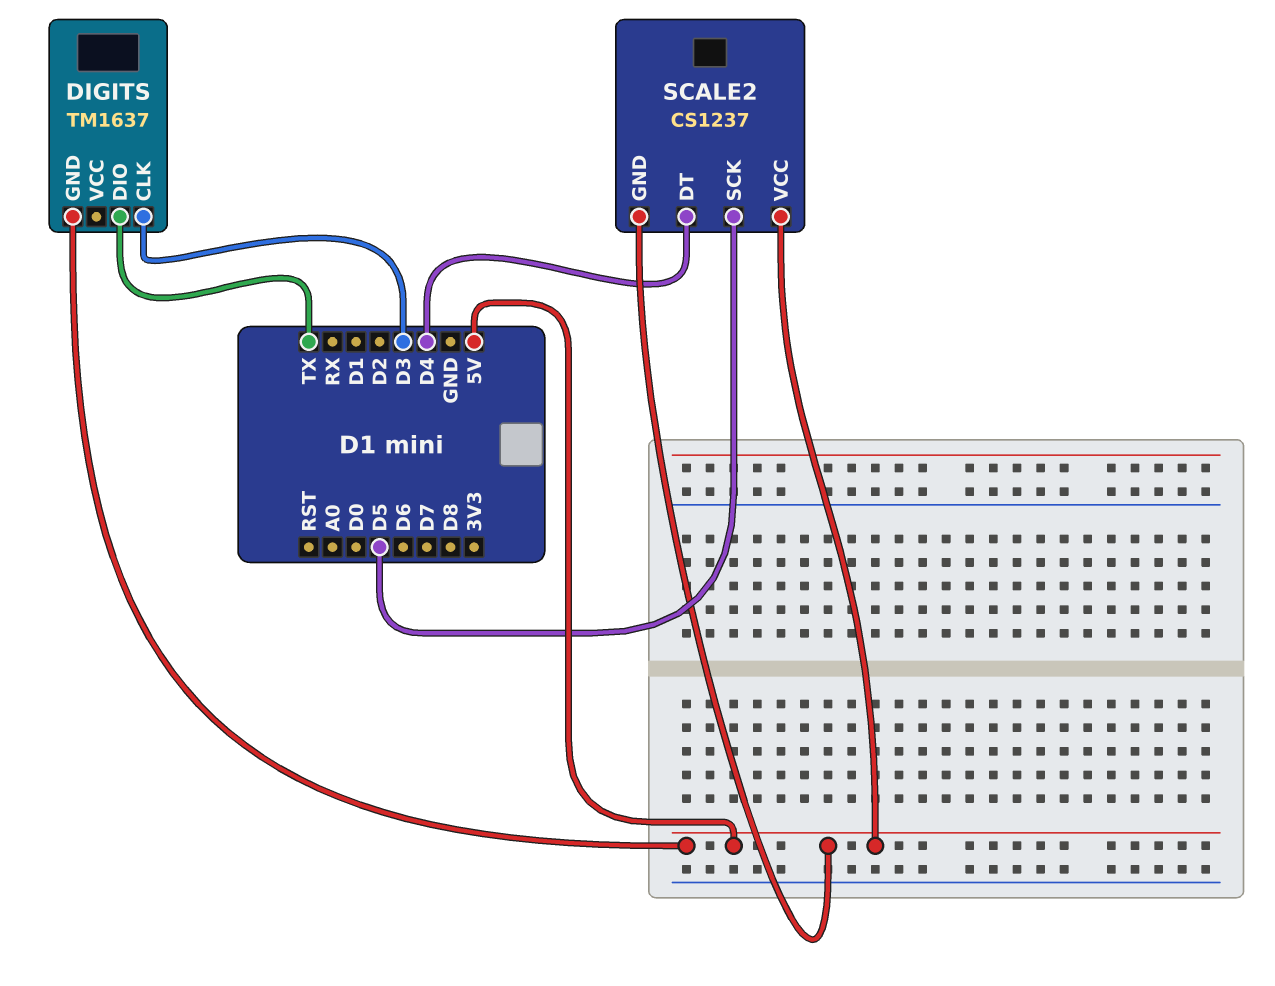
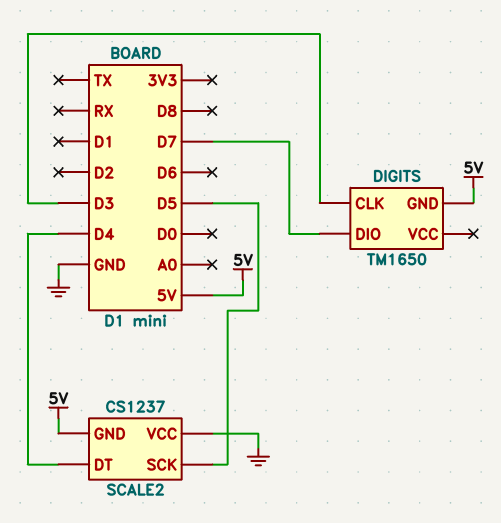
DIGITS: TM1637 -> TM1650
DIGITS pin DIO: TX -> D7
SCALE2 pin VCC: 5V -> GND

